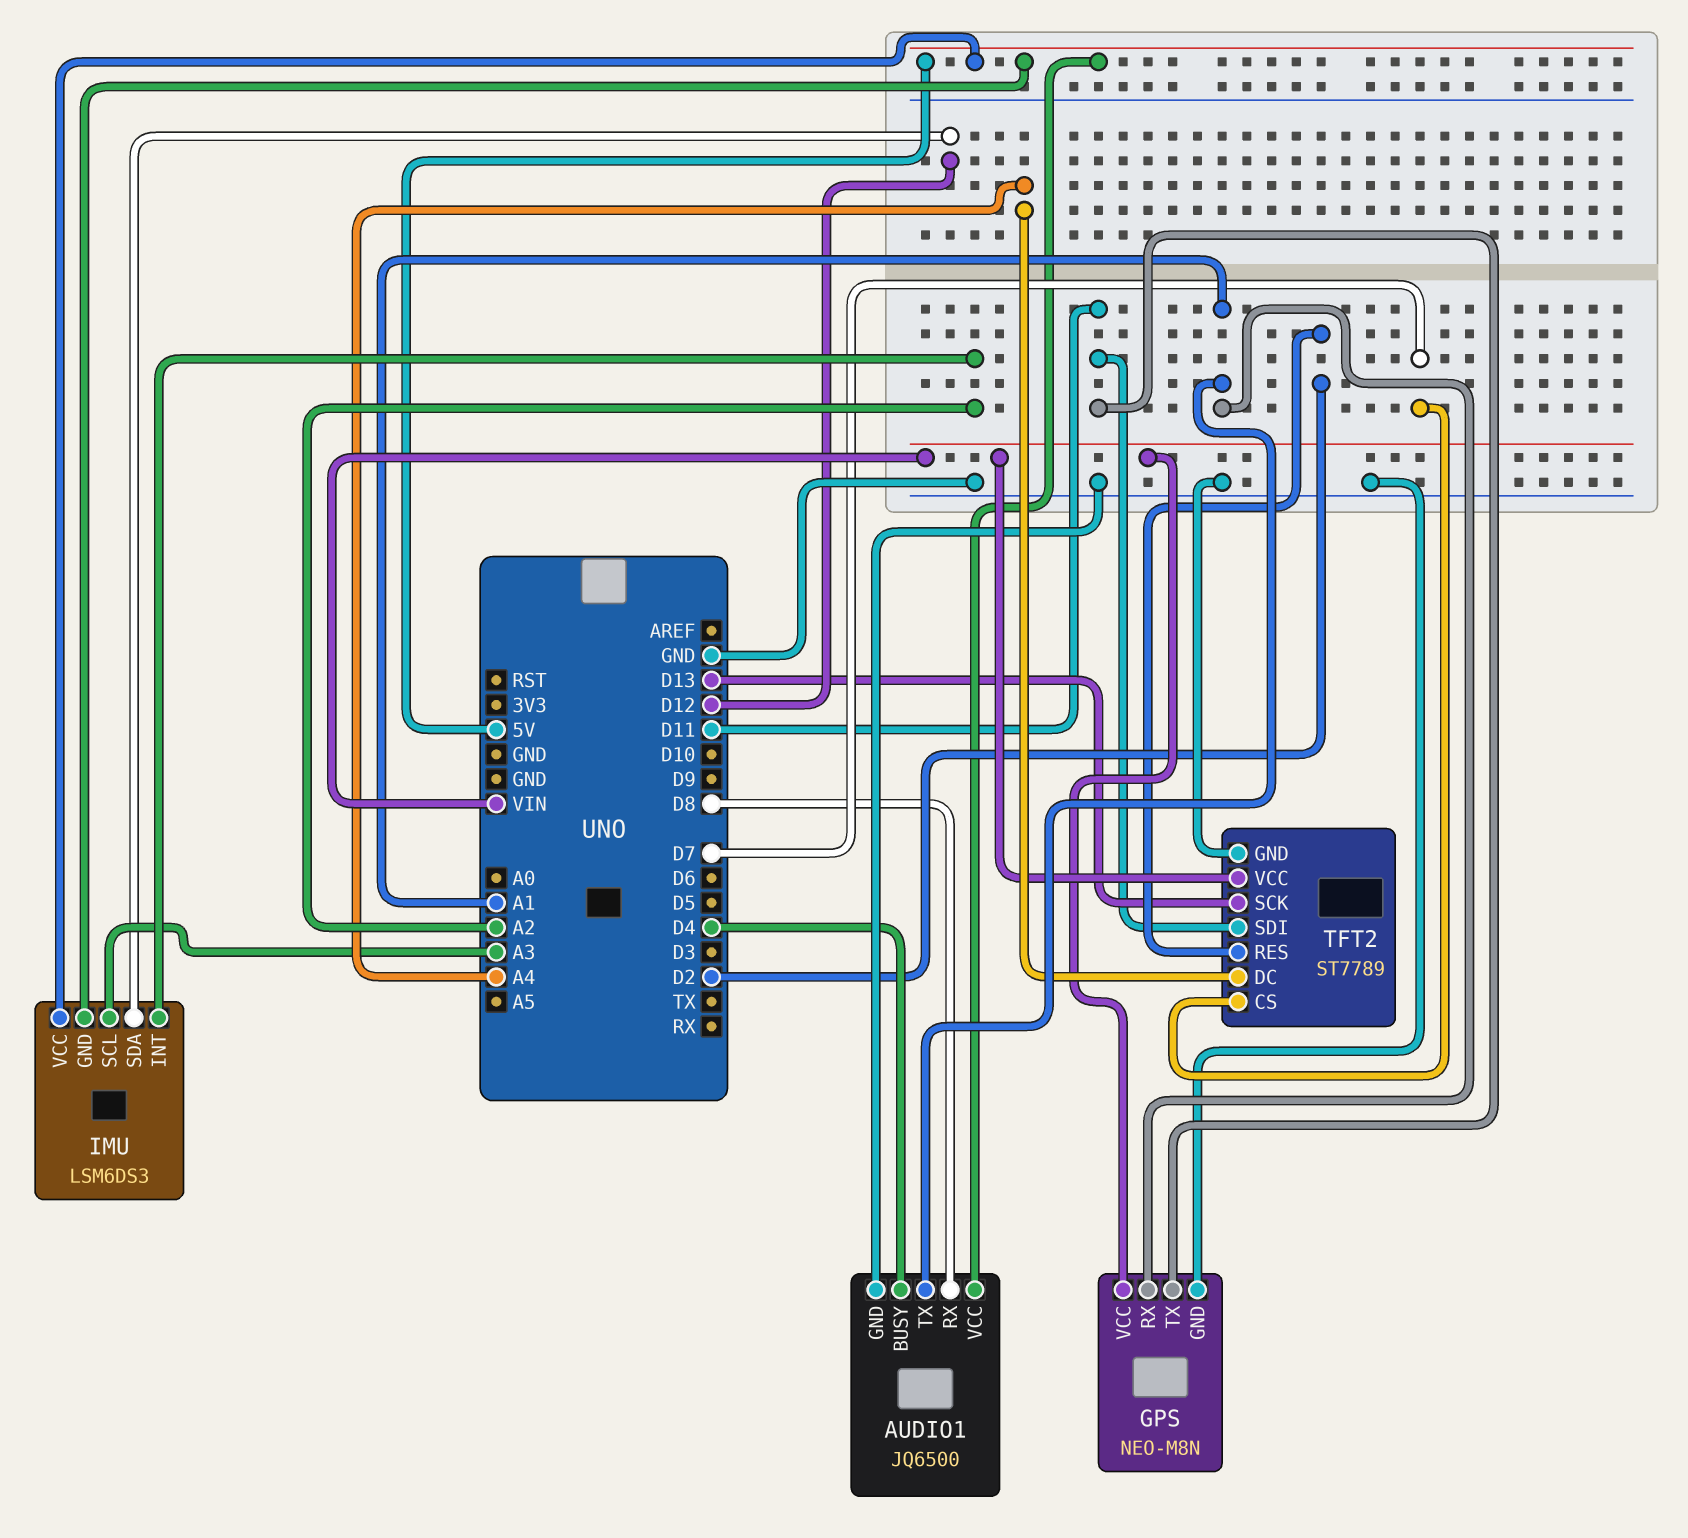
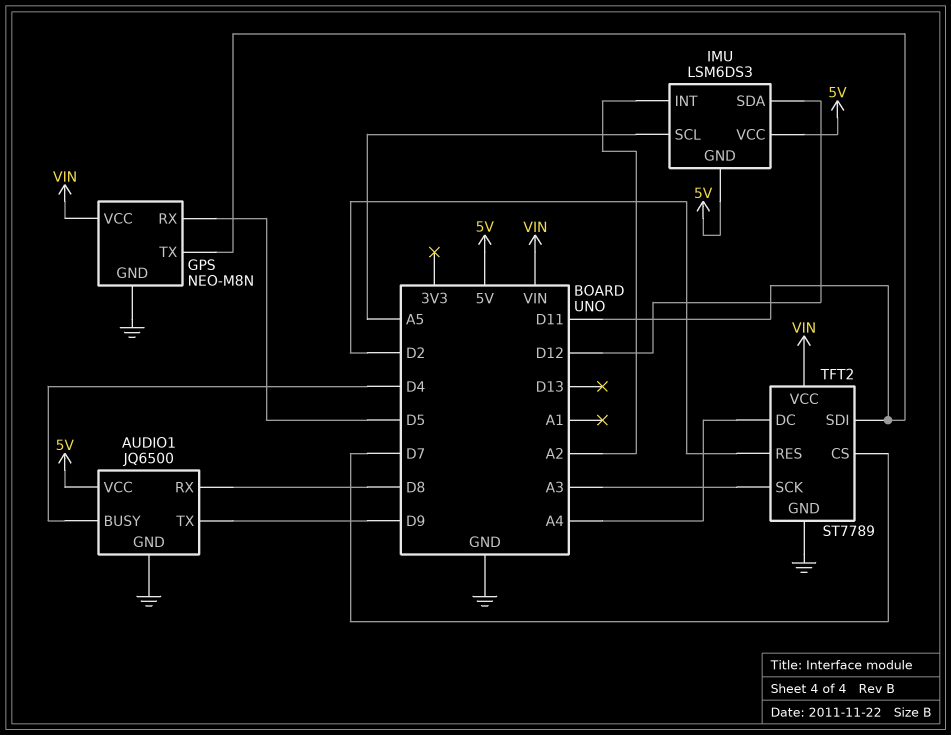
AUDIO1 pin TX: A1 -> D9
GPS pin RX: A1 -> D5
IMU pin SCL: A3 -> A5
TFT2 pin SCK: D13 -> A3

